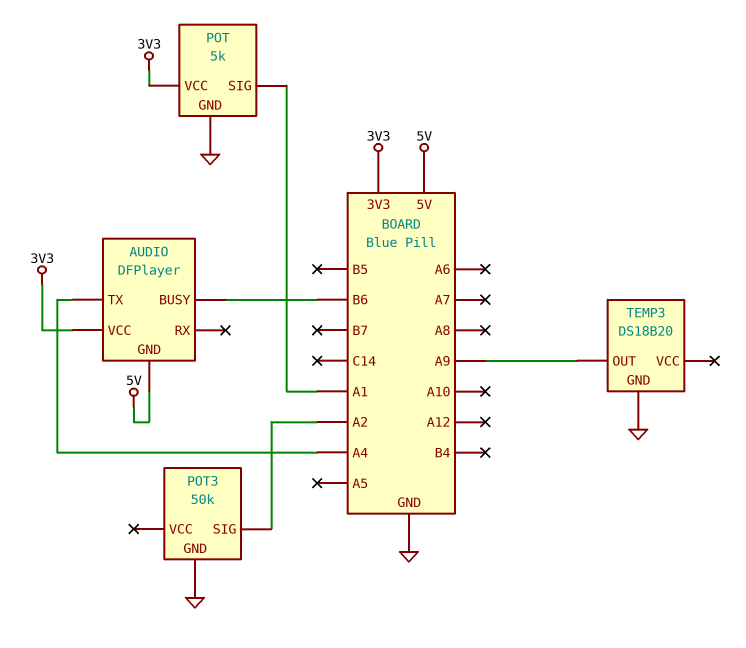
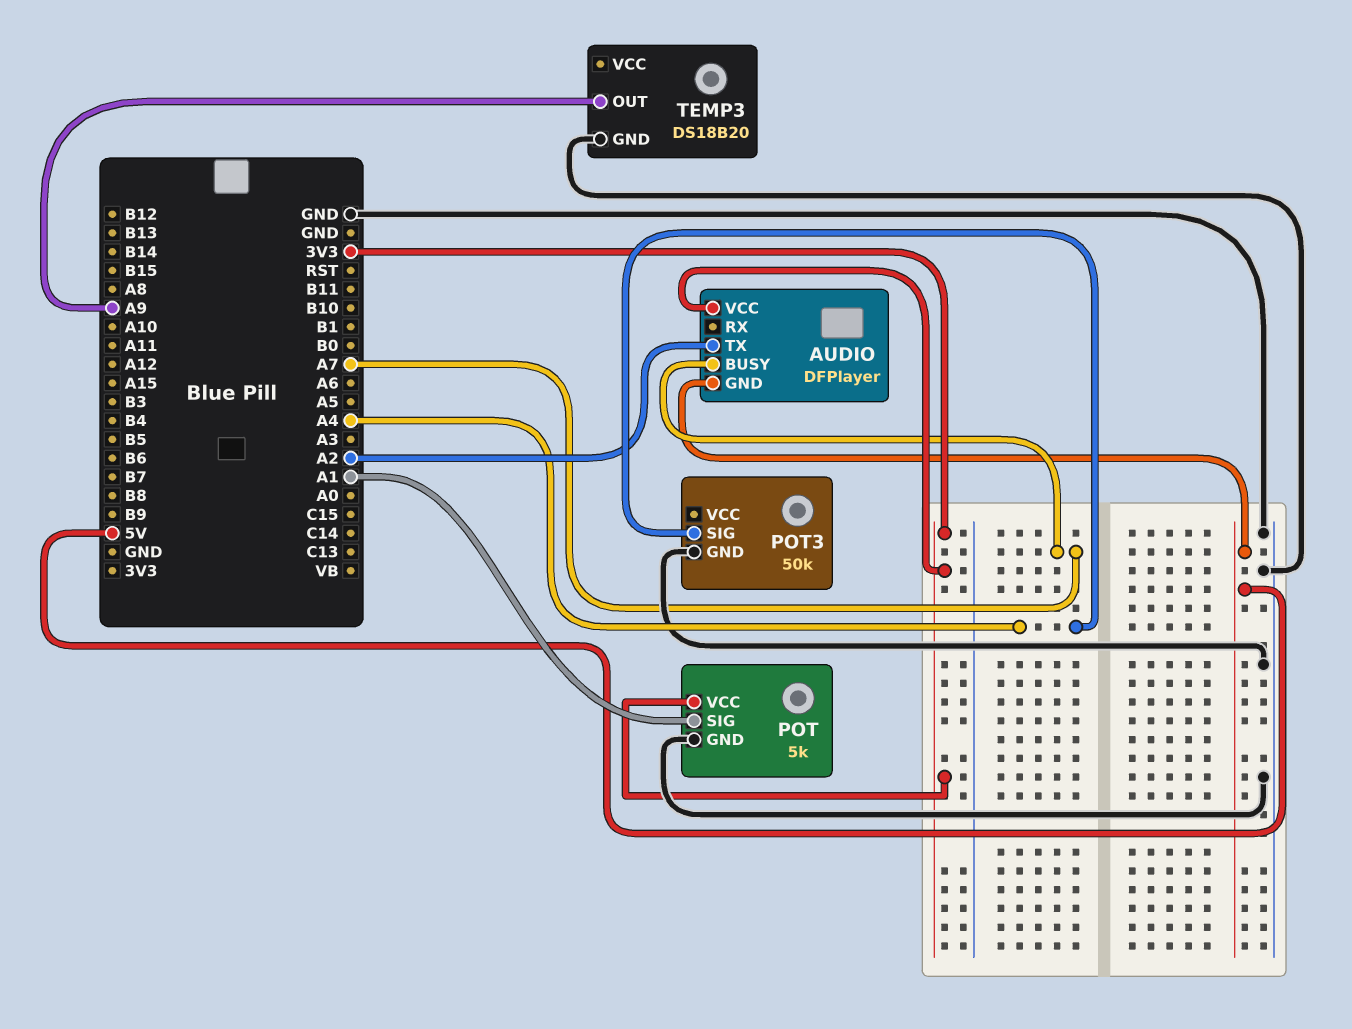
AUDIO pin BUSY: B6 -> A7
AUDIO pin TX: A4 -> A2
POT3 pin SIG: A2 -> A4

